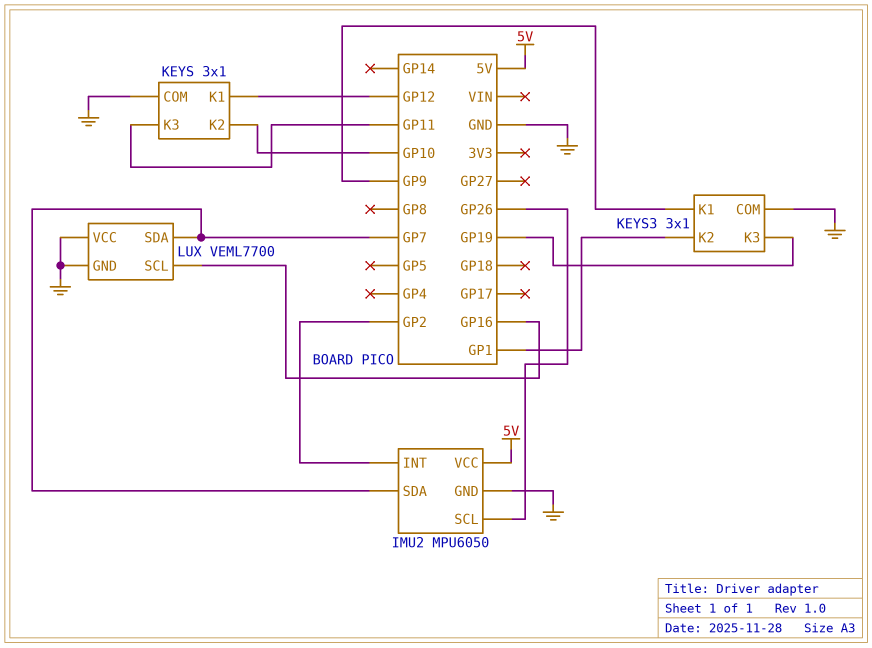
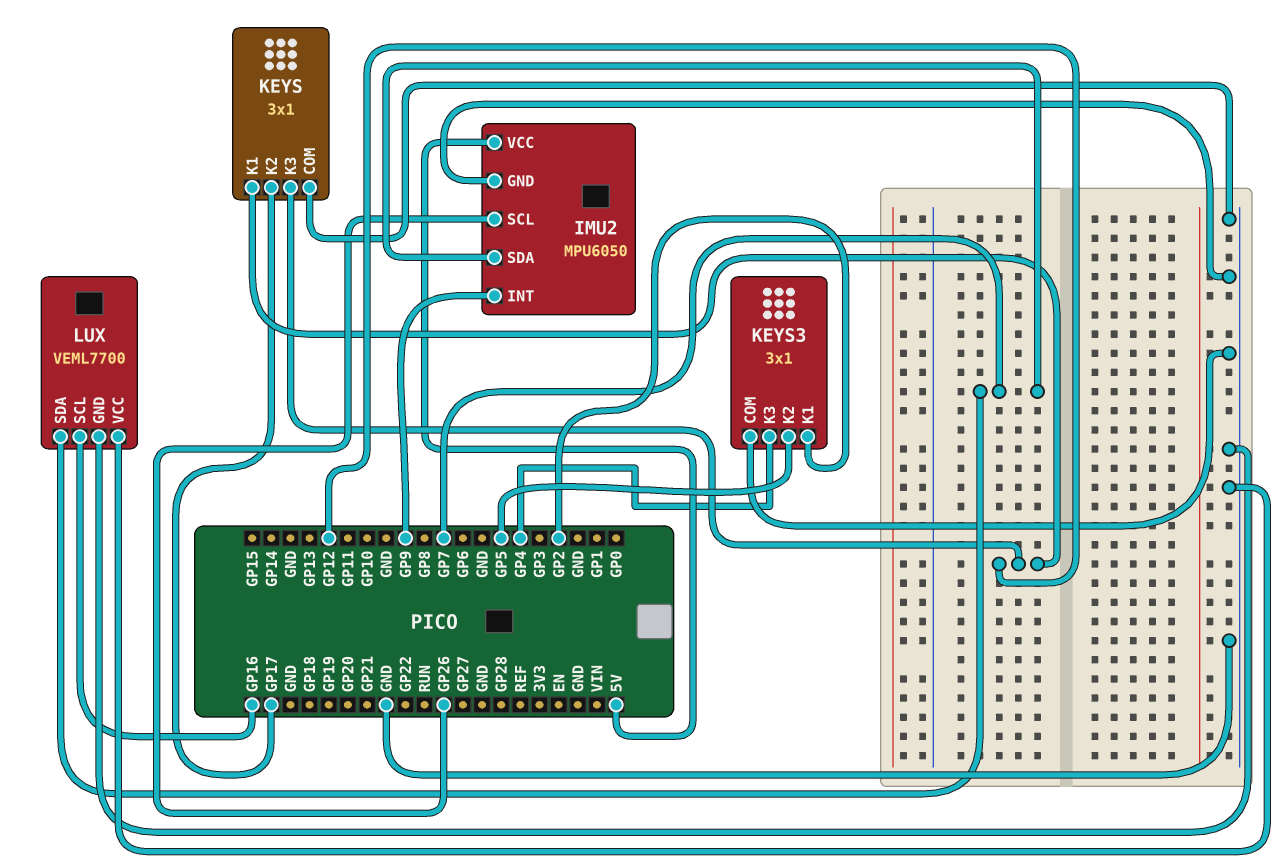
IMU2 pin INT: GP2 -> GP9
KEYS pin K2: GP10 -> GP17
KEYS pin K3: GP11 -> GP12
KEYS3 pin K1: GP9 -> GP2
KEYS3 pin K2: GP1 -> GP5
KEYS3 pin K3: GP19 -> GP4

